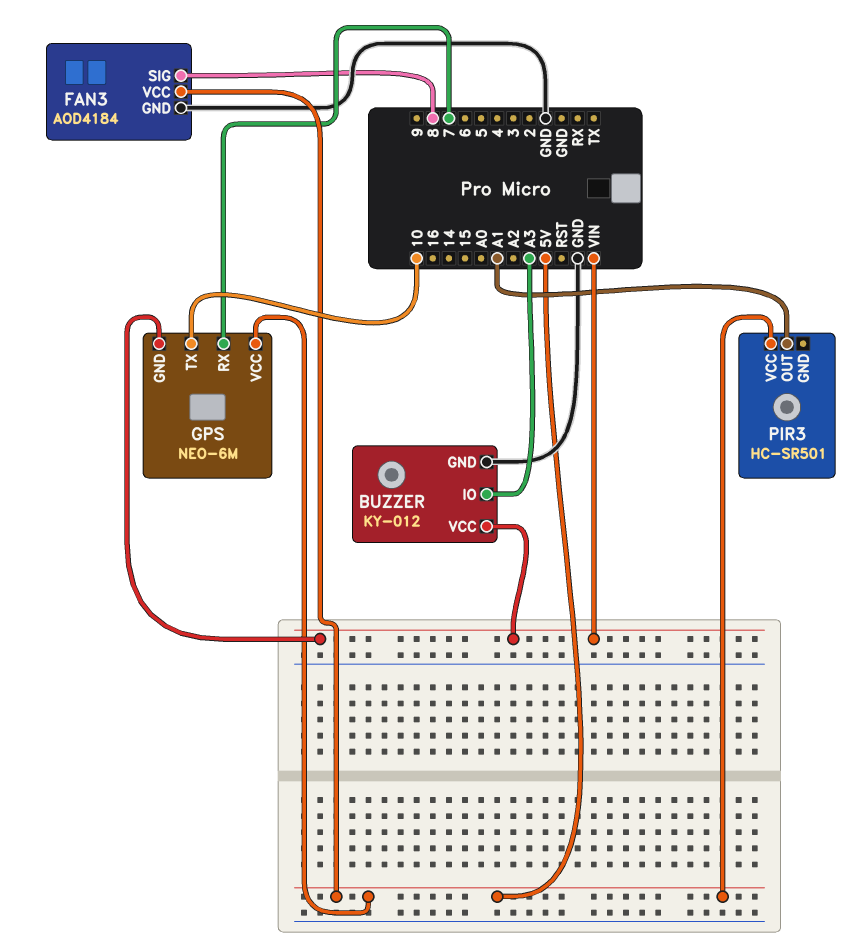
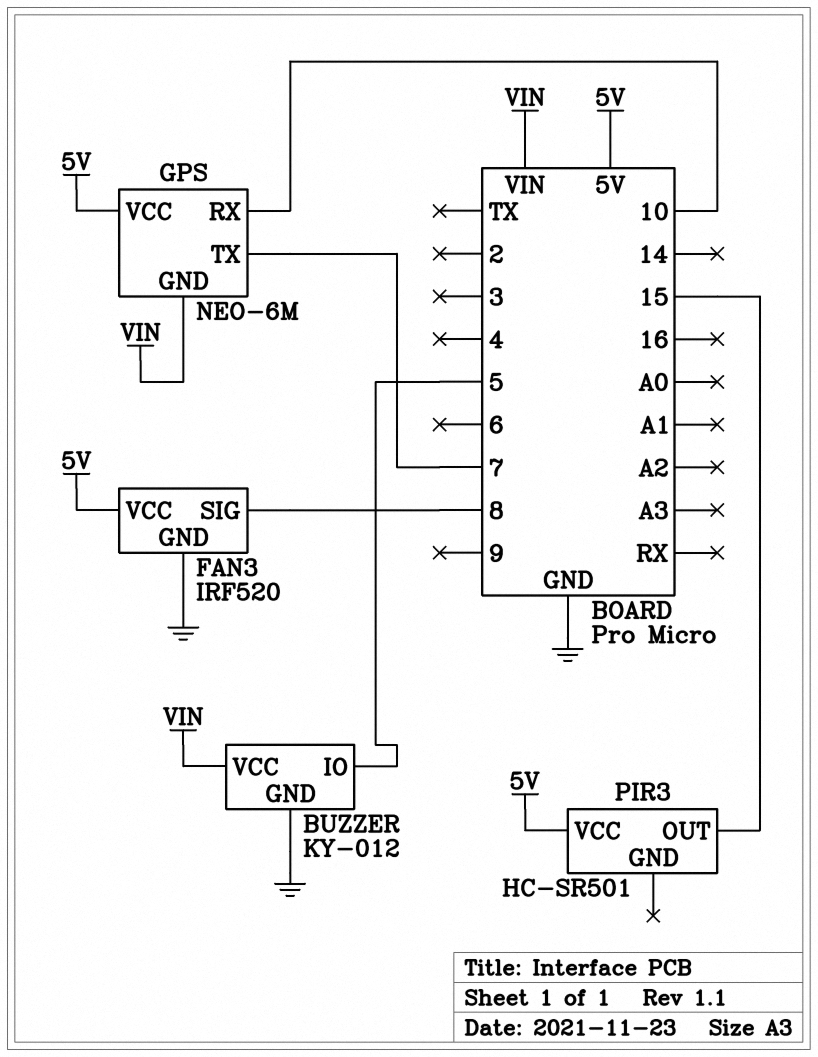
BUZZER pin IO: A3 -> 5
FAN3: AOD4184 -> IRF520
GPS pin RX: 7 -> 10
GPS pin TX: 10 -> 7
PIR3 pin OUT: A1 -> 15

